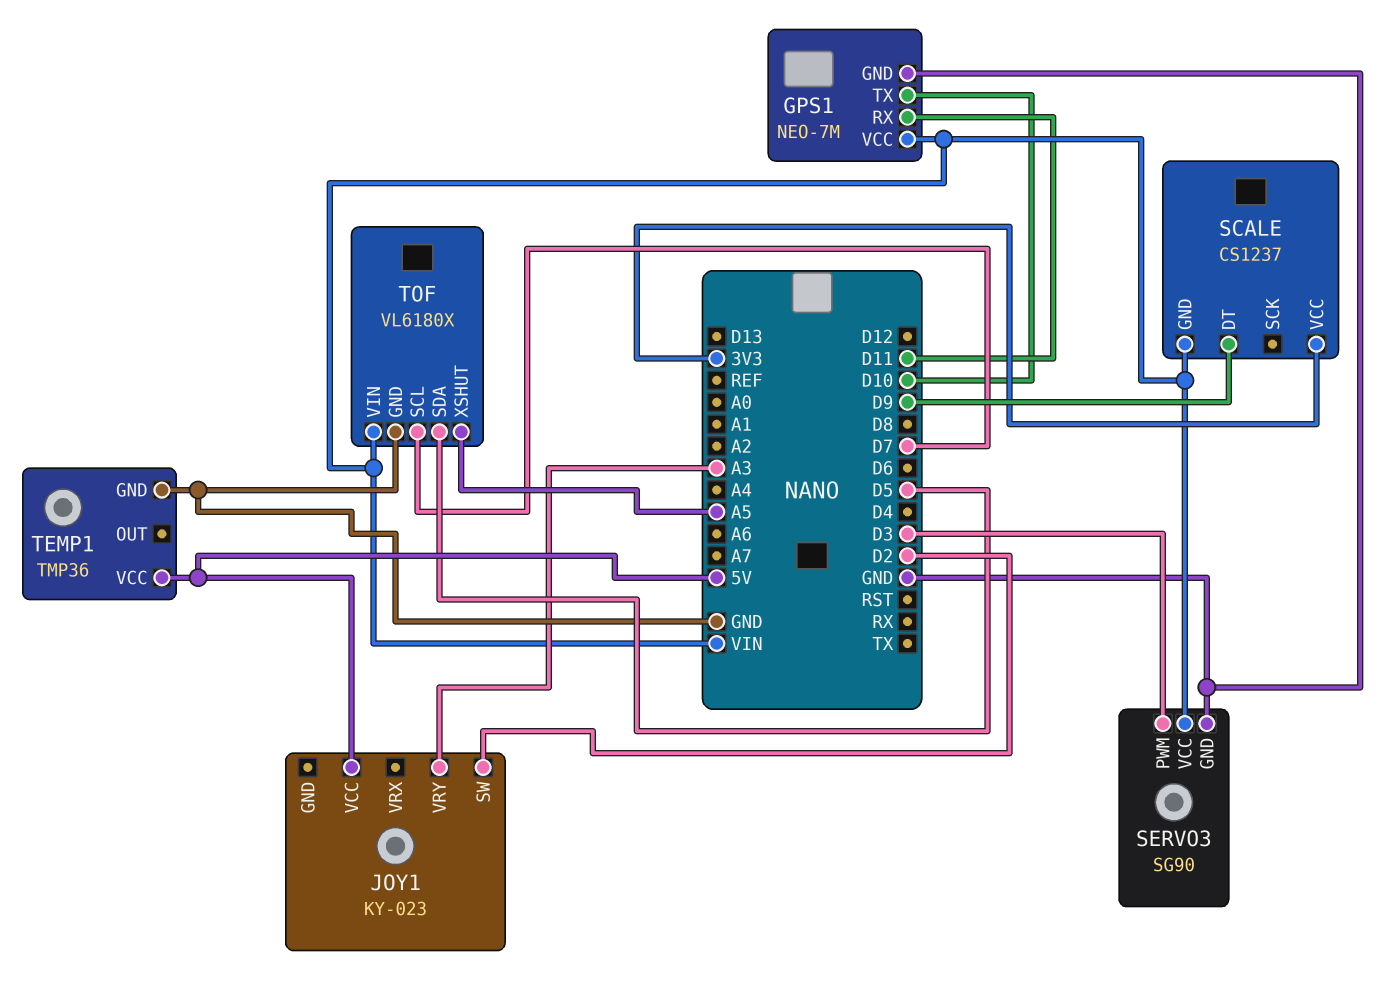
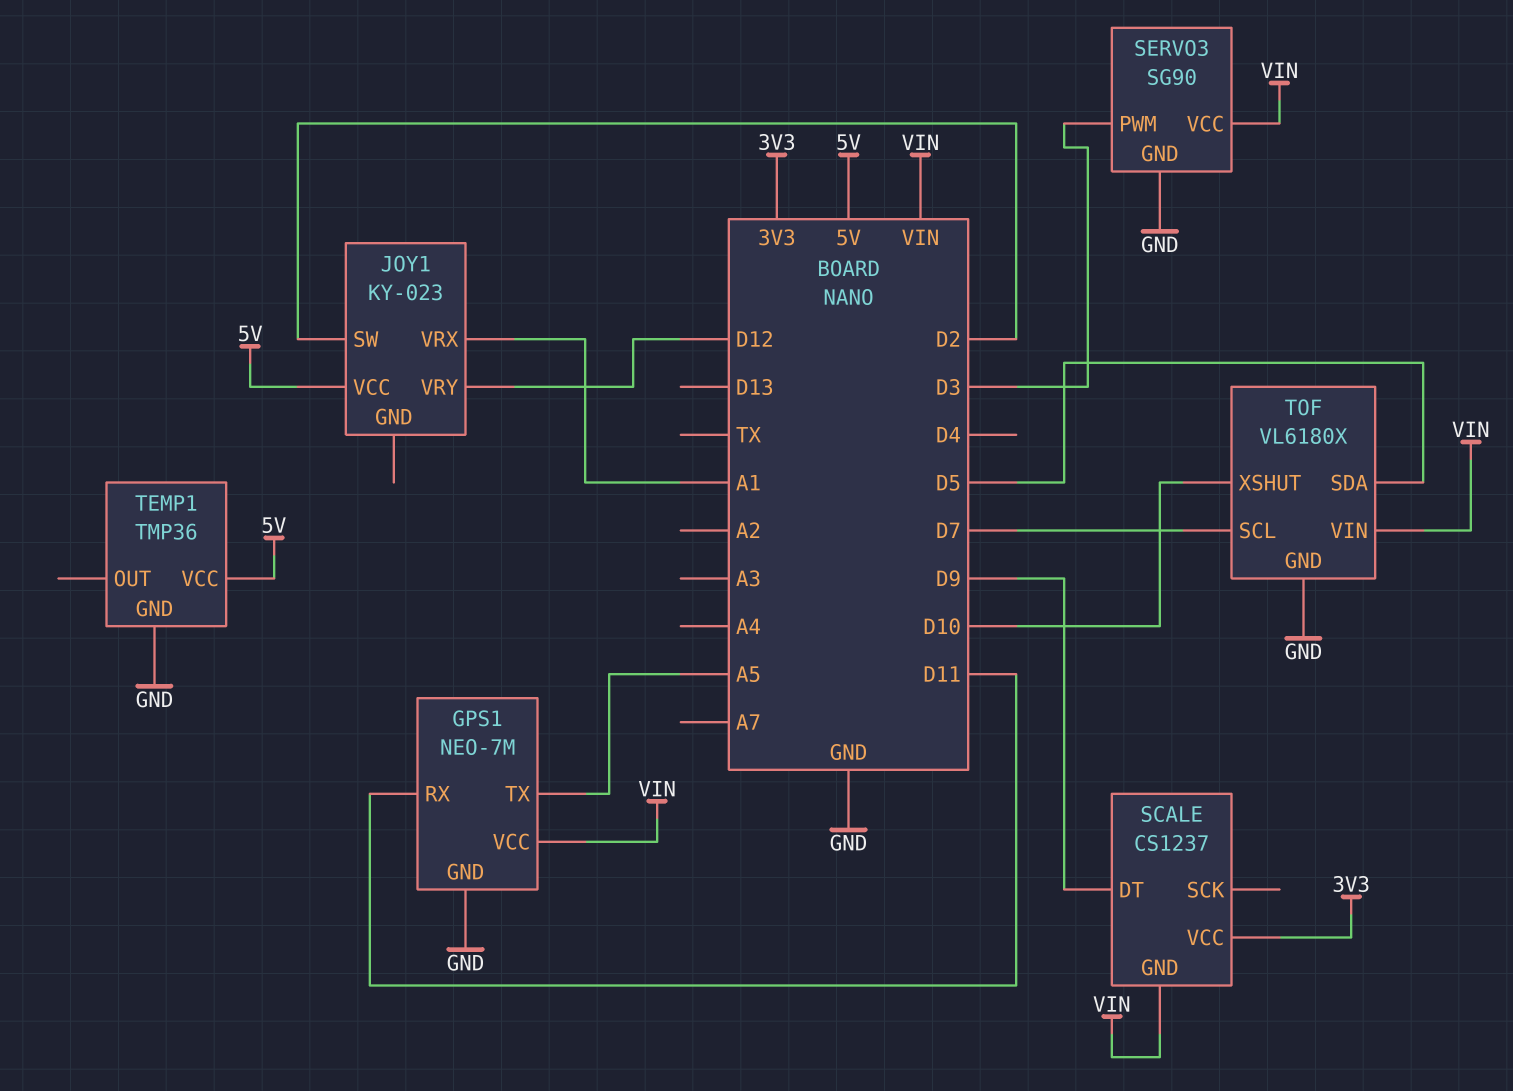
GPS1 pin TX: D10 -> A5
JOY1 pin VRX: none -> A1
JOY1 pin VRY: A3 -> D12
TOF pin XSHUT: A5 -> D10

